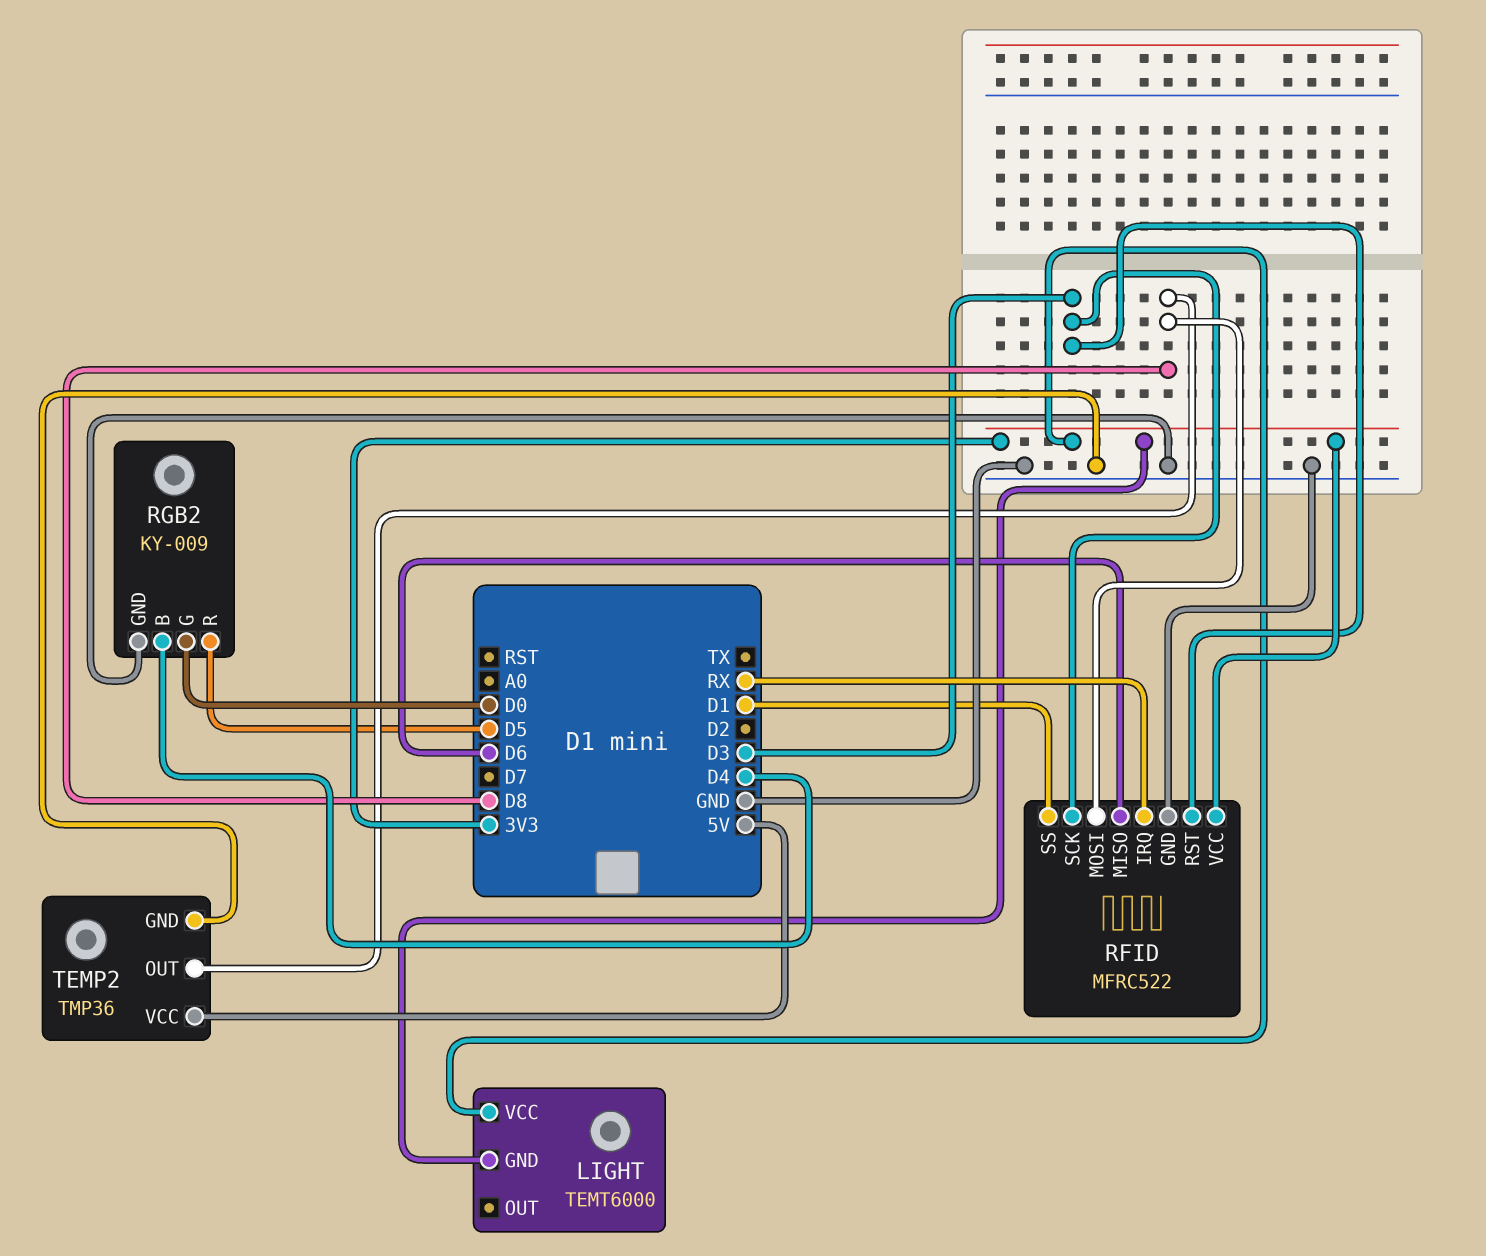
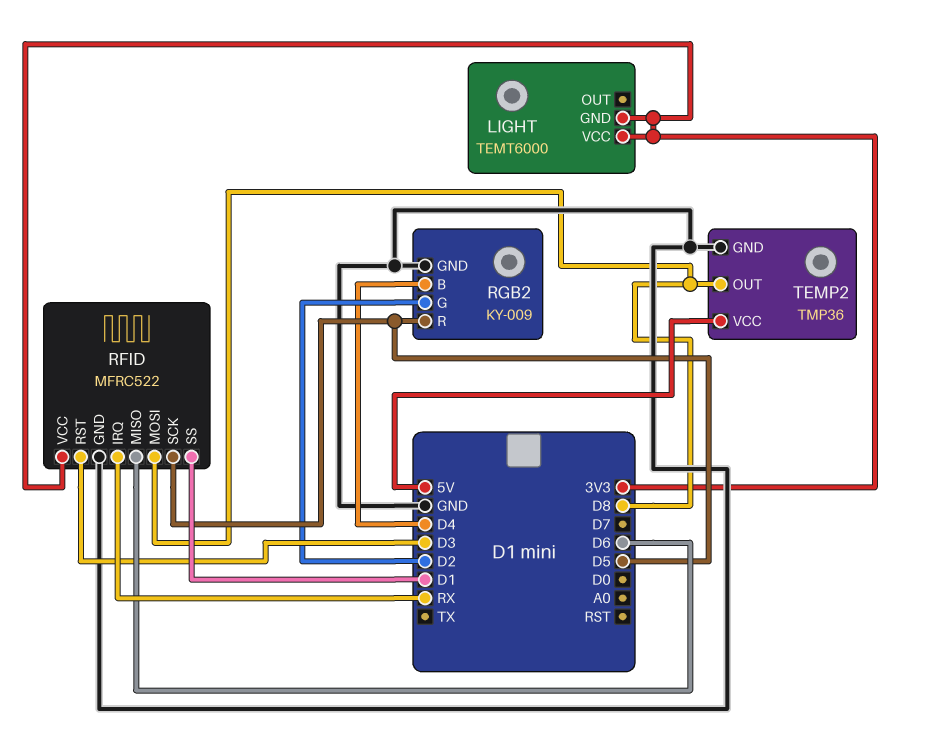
RFID pin SCK: D3 -> D5
RGB2 pin G: D0 -> D2

